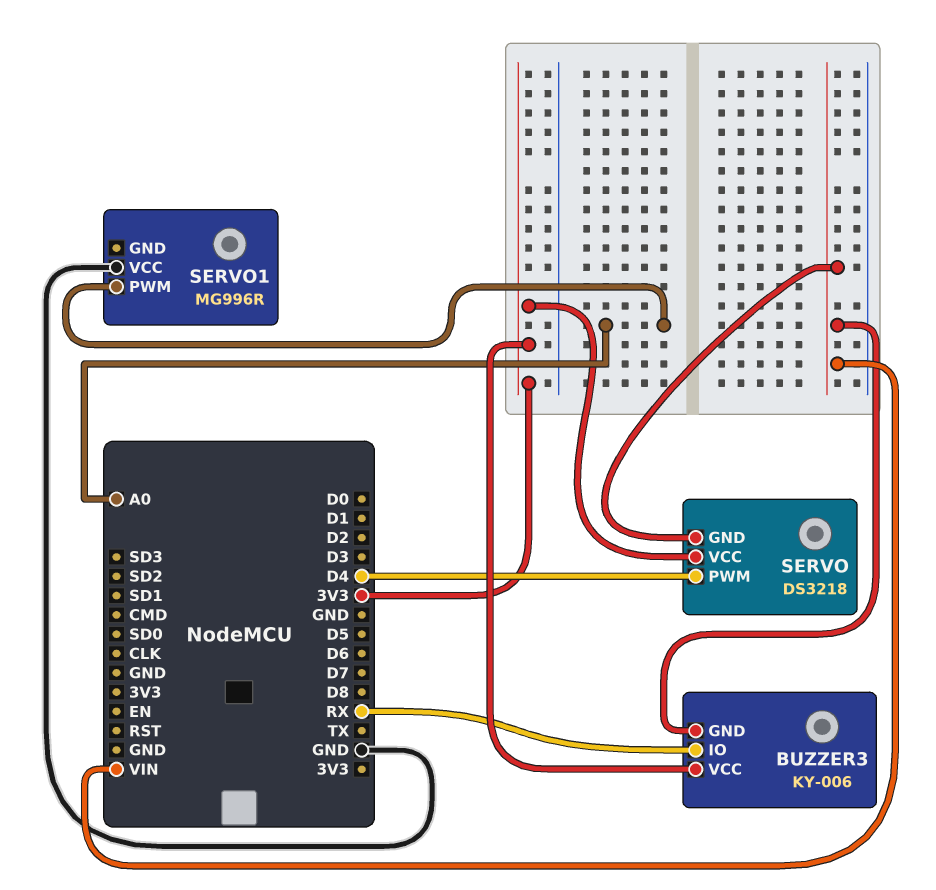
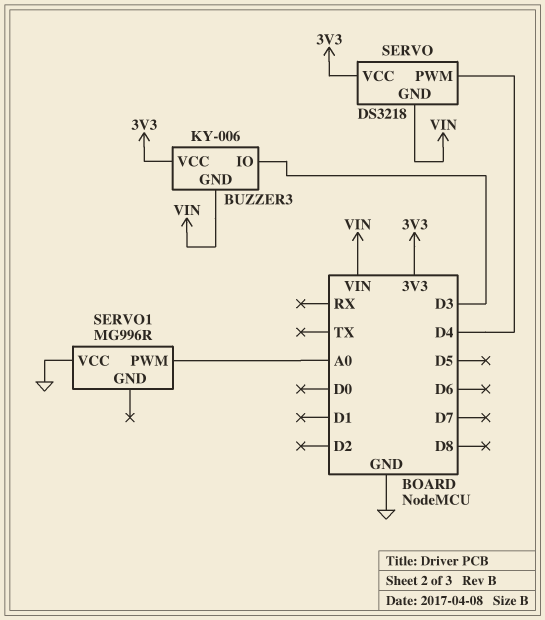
BUZZER3 pin IO: RX -> D3

